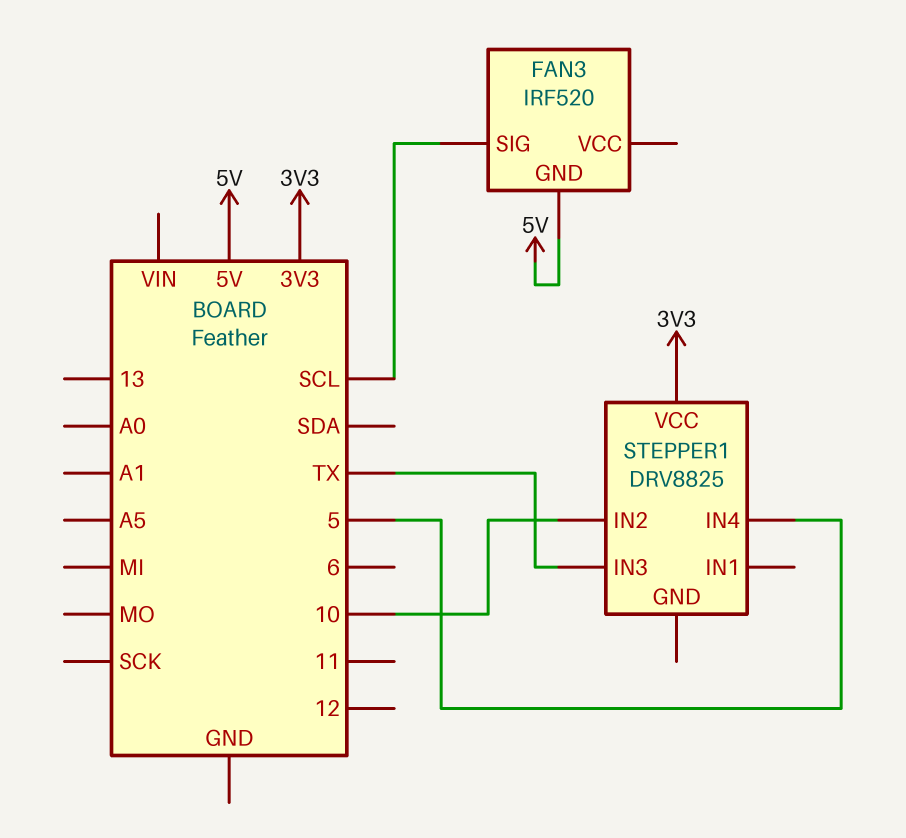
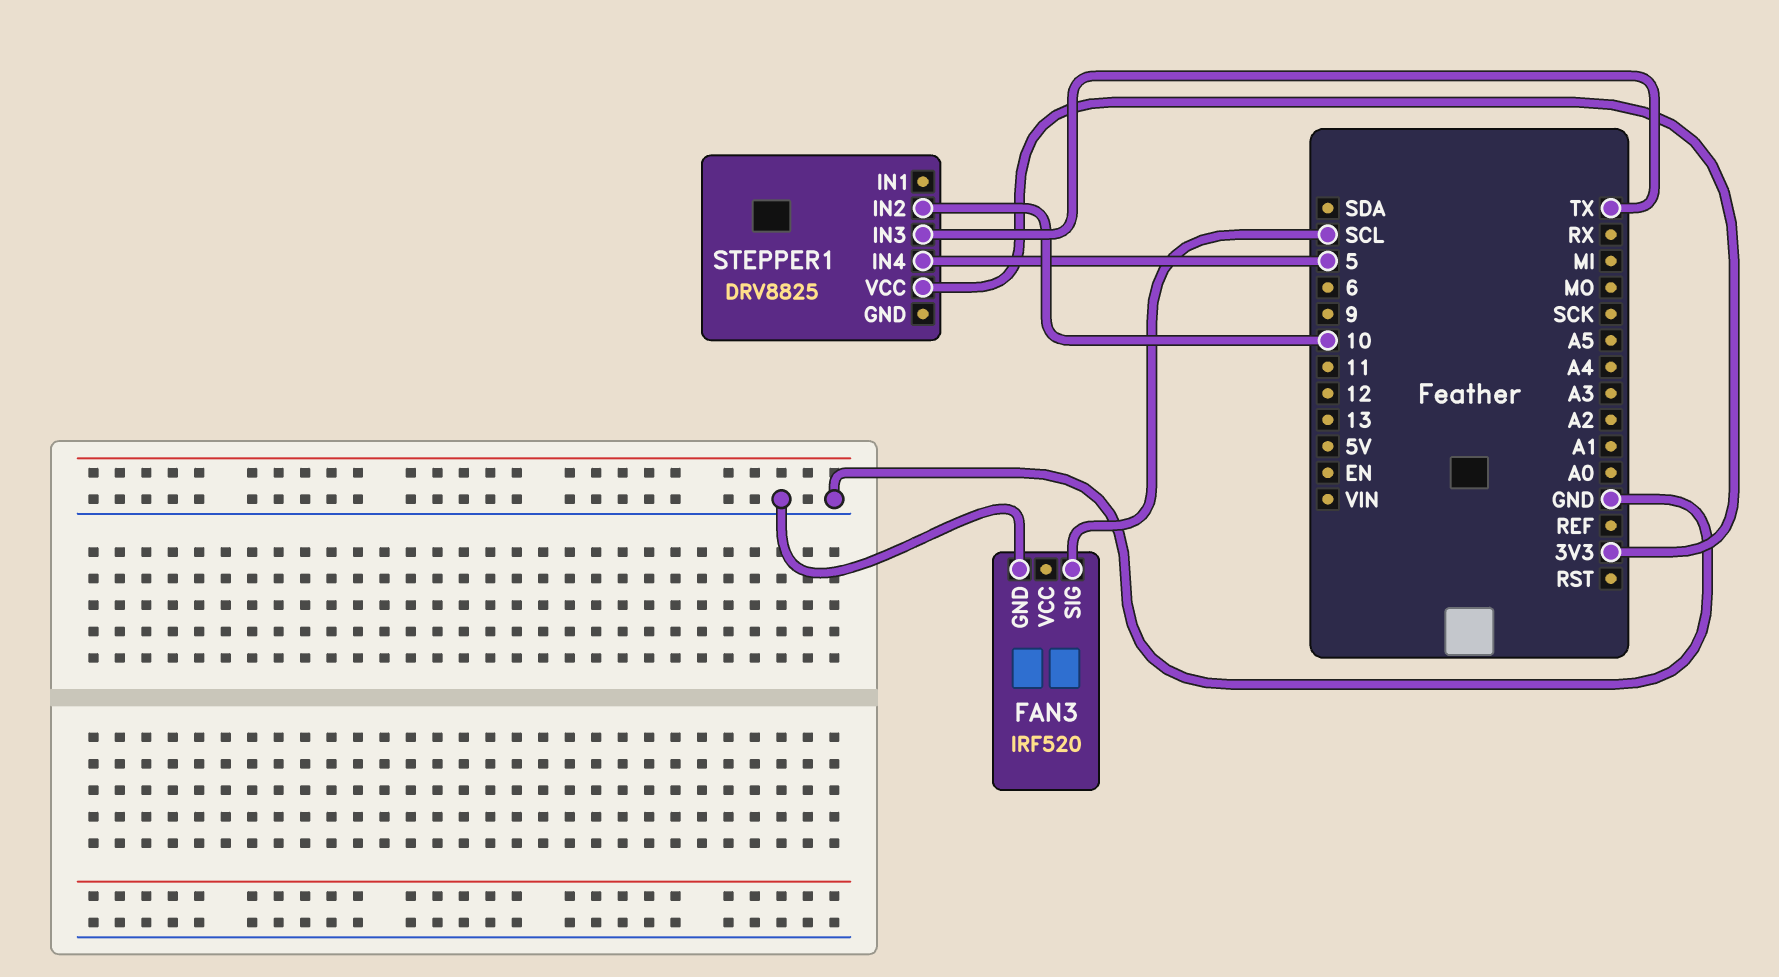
FAN3 pin GND: 5V -> GND

